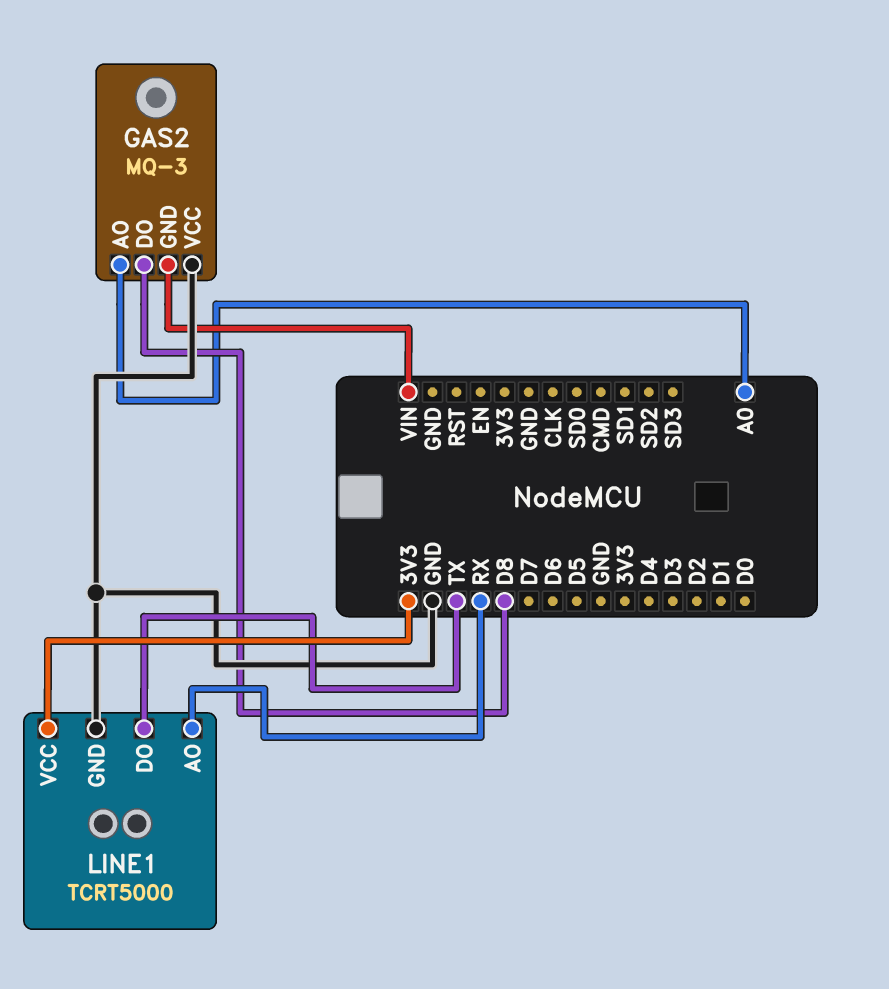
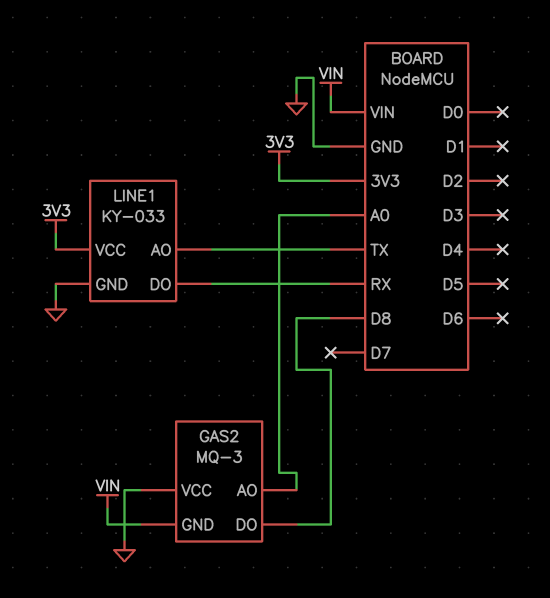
LINE1: TCRT5000 -> KY-033
LINE1 pin AO: RX -> TX
LINE1 pin DO: TX -> RX

